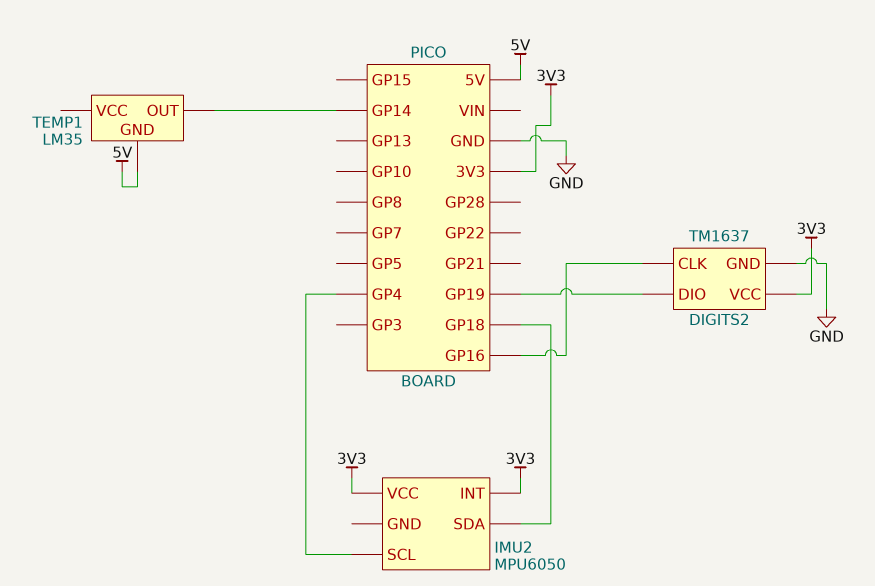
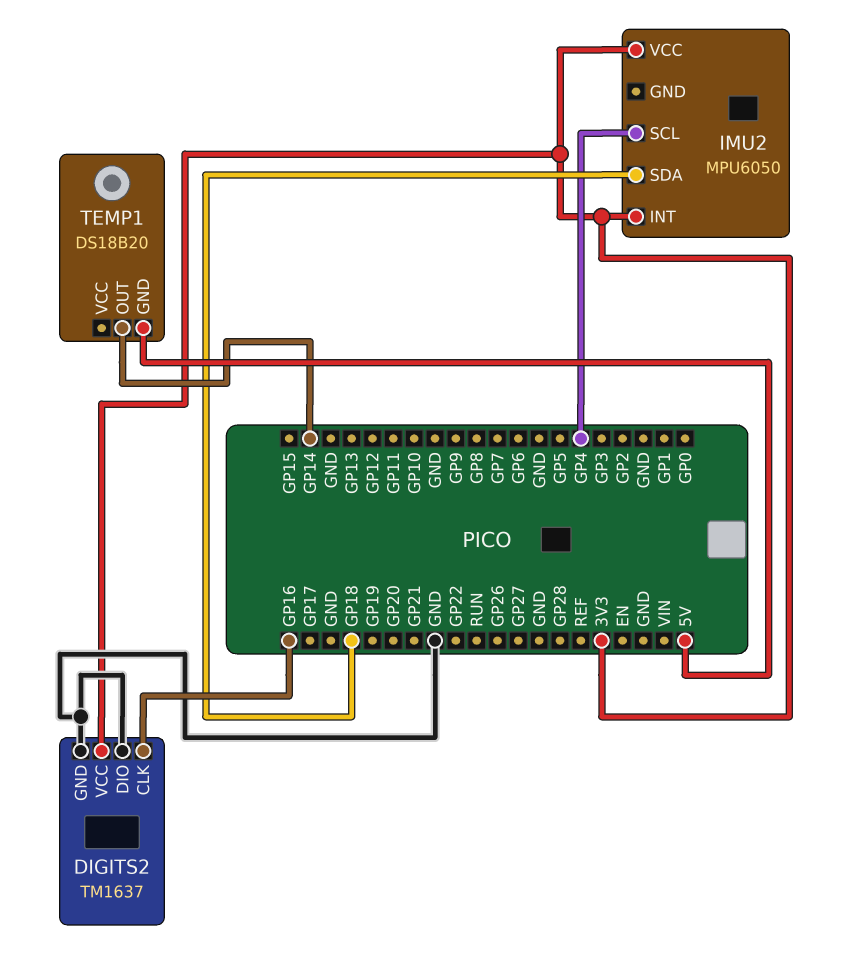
DIGITS2 pin DIO: GP19 -> GND
TEMP1: LM35 -> DS18B20

